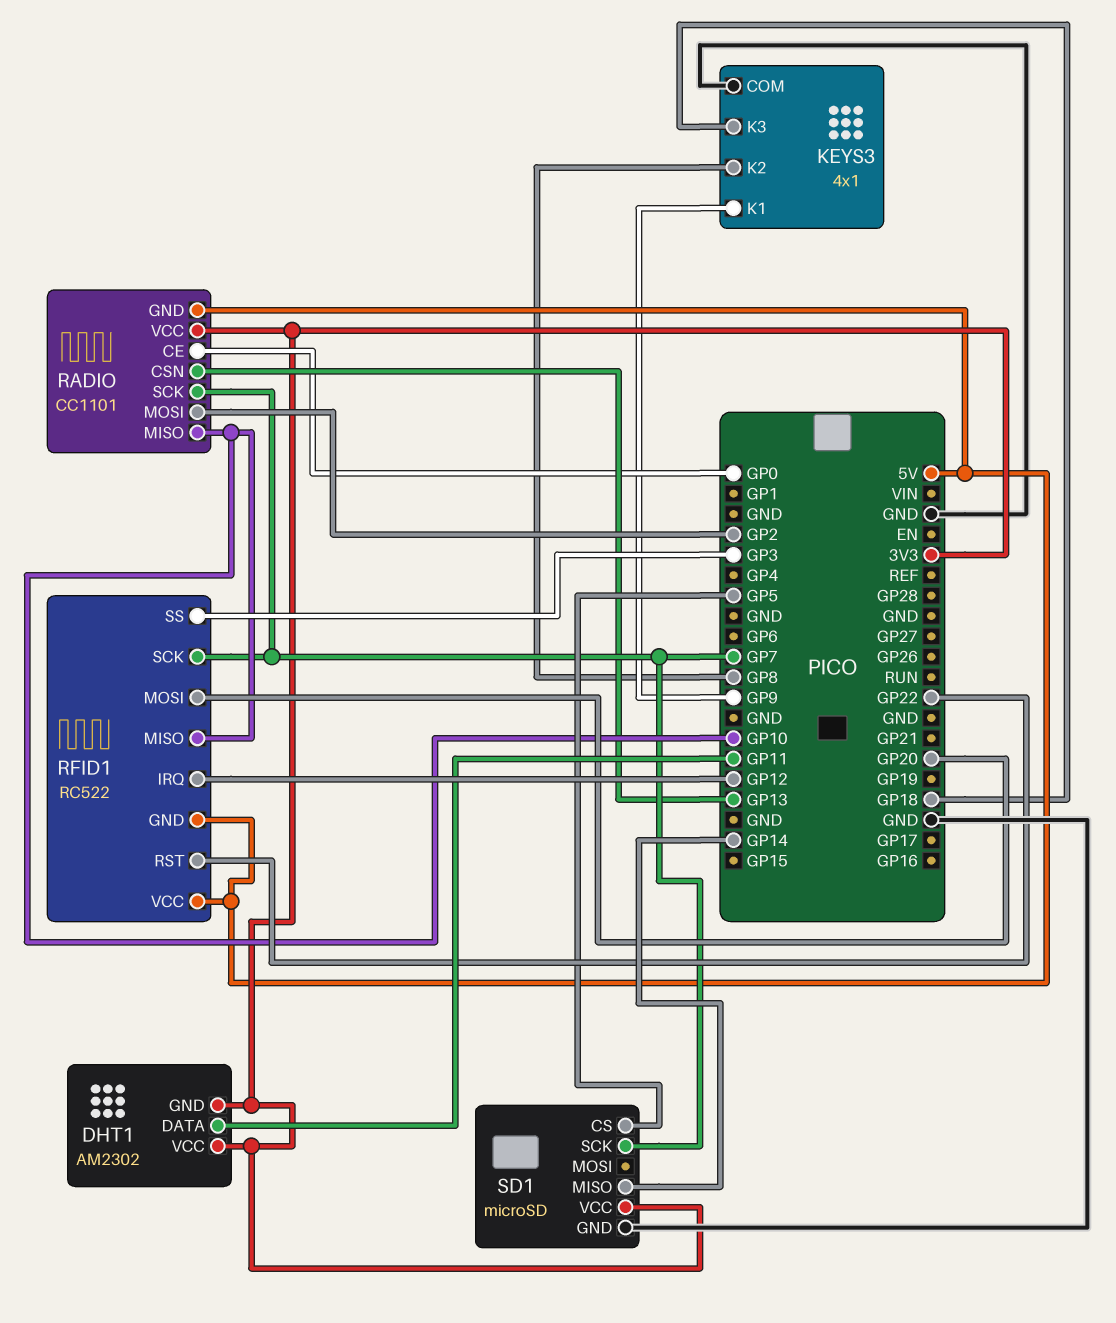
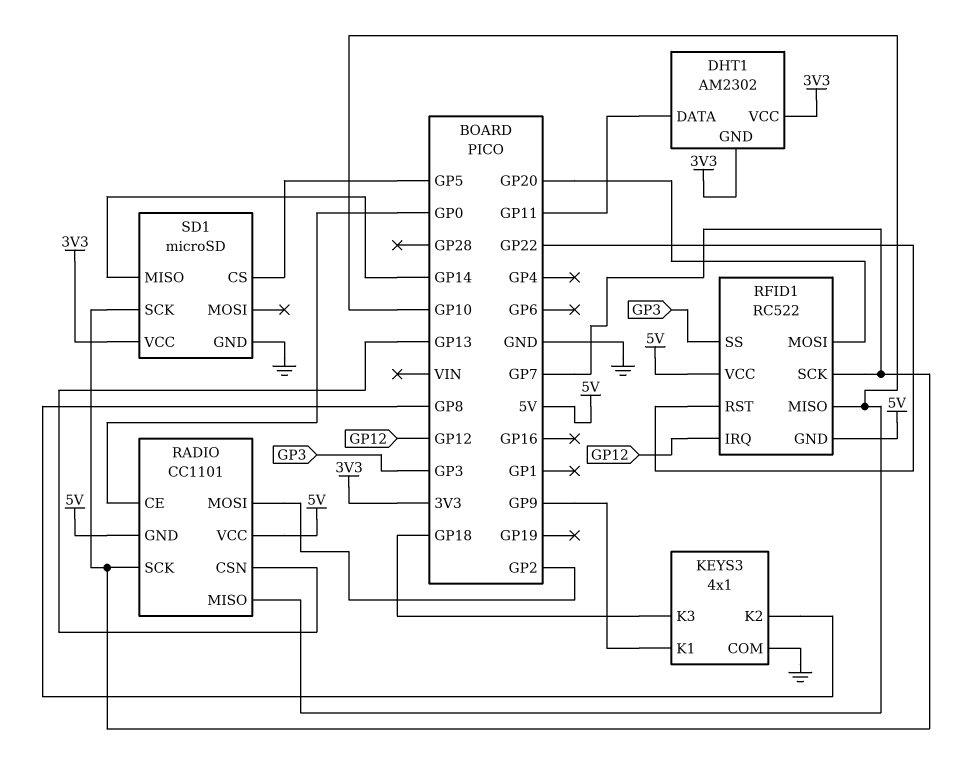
RADIO pin VCC: 3V3 -> 5V

